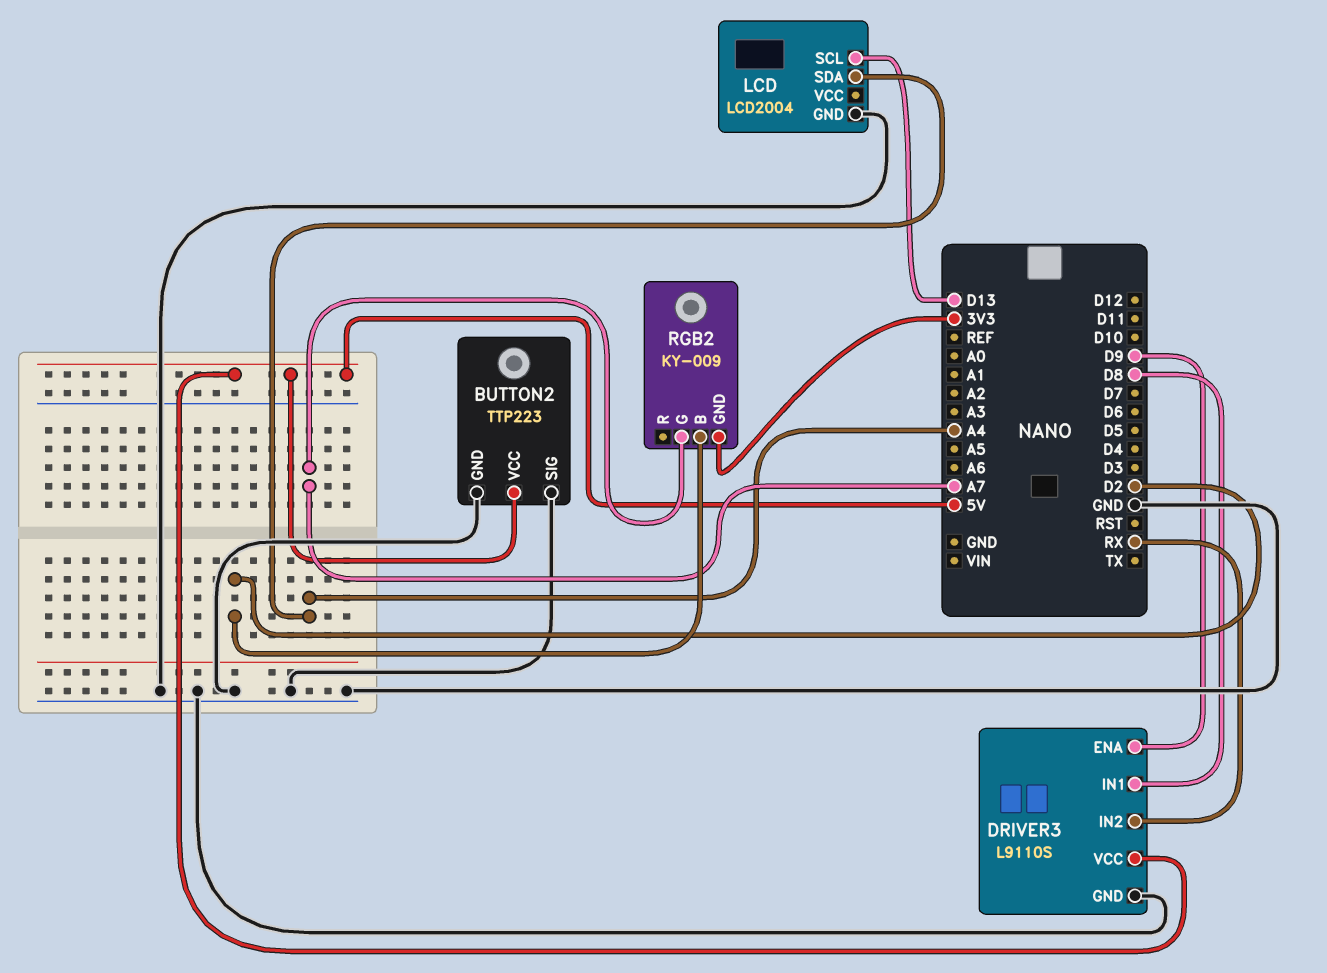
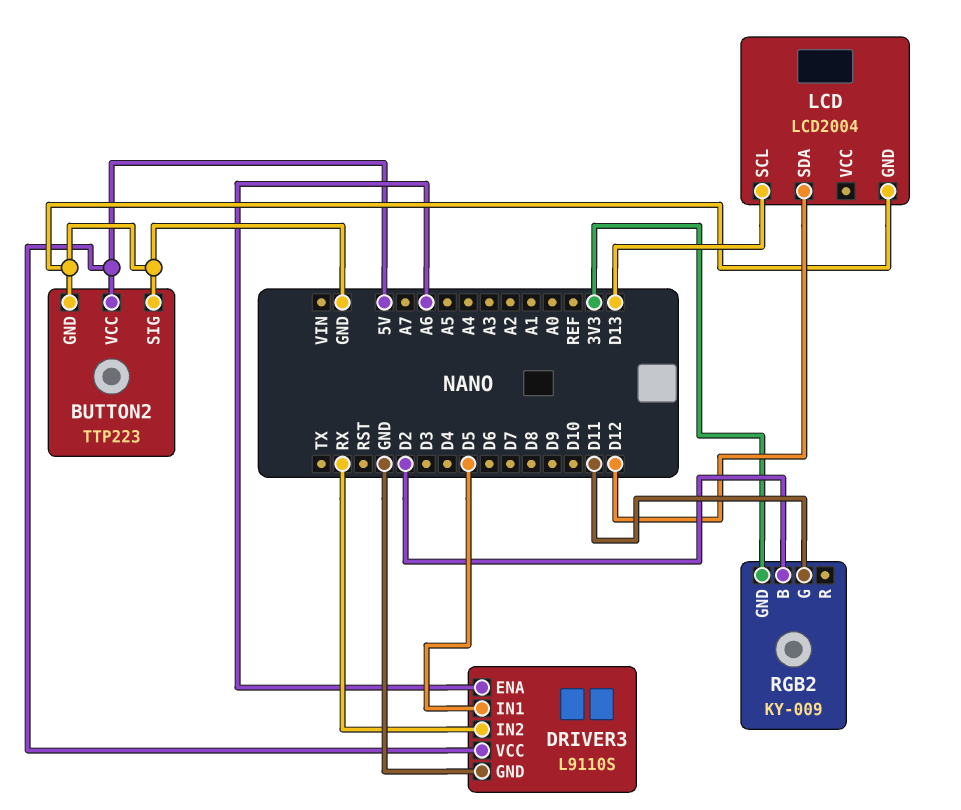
DRIVER3 pin ENA: D9 -> A6
DRIVER3 pin IN1: D8 -> D5
LCD pin SDA: A4 -> D12
RGB2 pin G: A7 -> D11

